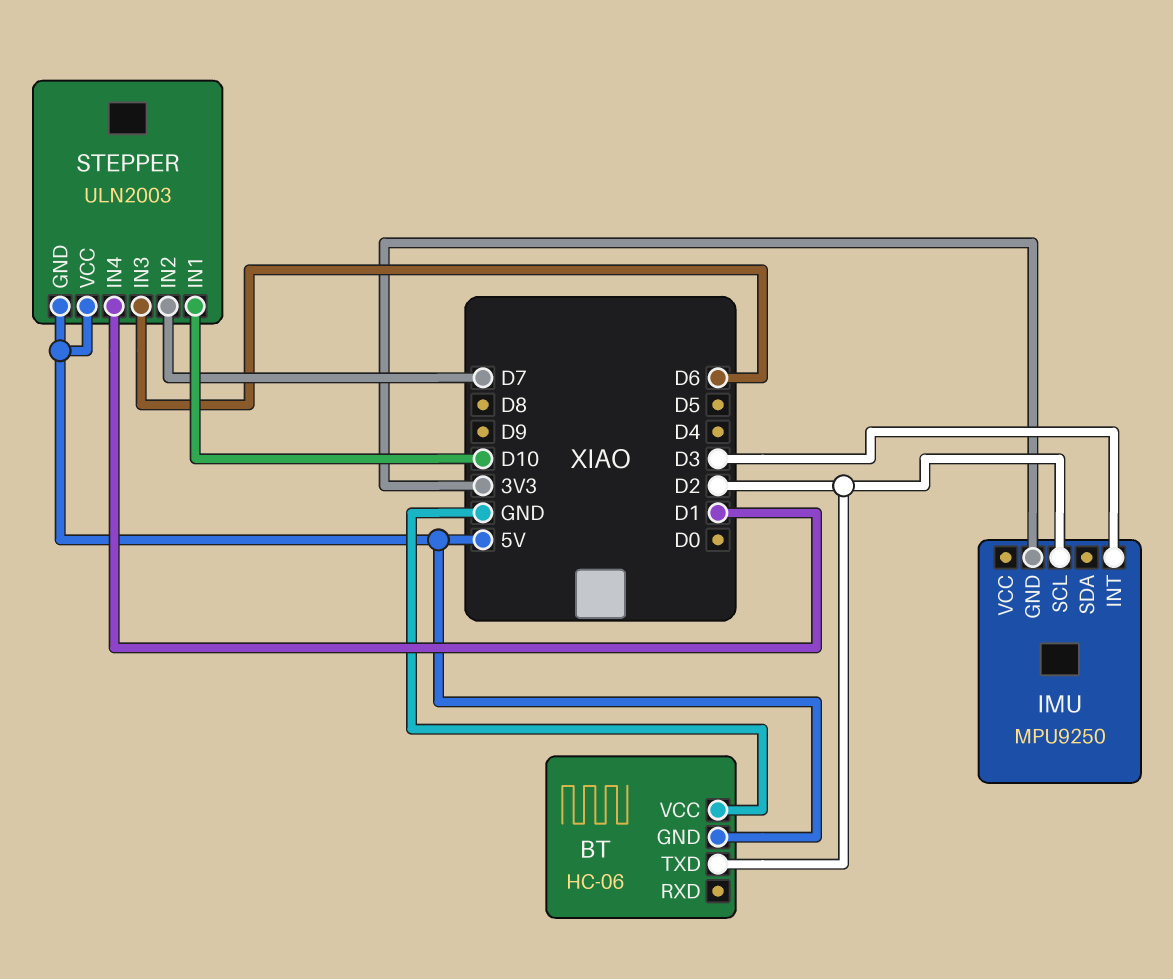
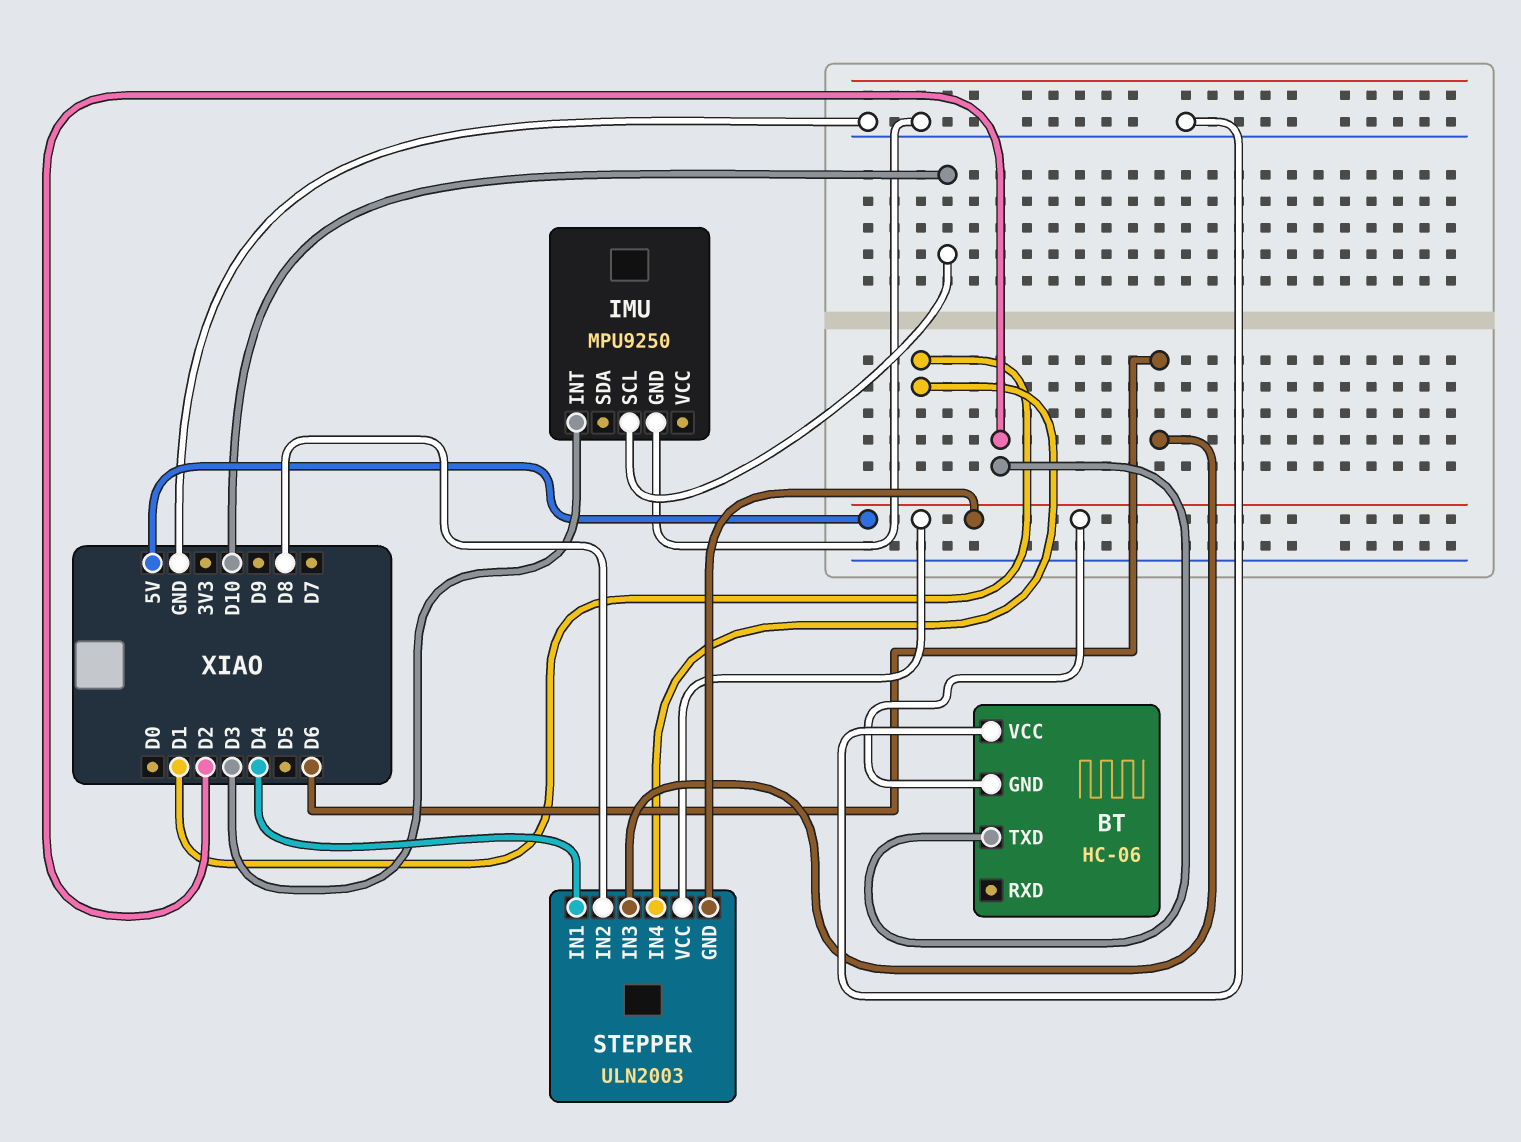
IMU pin GND: 3V3 -> GND
IMU pin SCL: D2 -> D10
STEPPER pin IN1: D10 -> D4
STEPPER pin IN2: D7 -> D8

